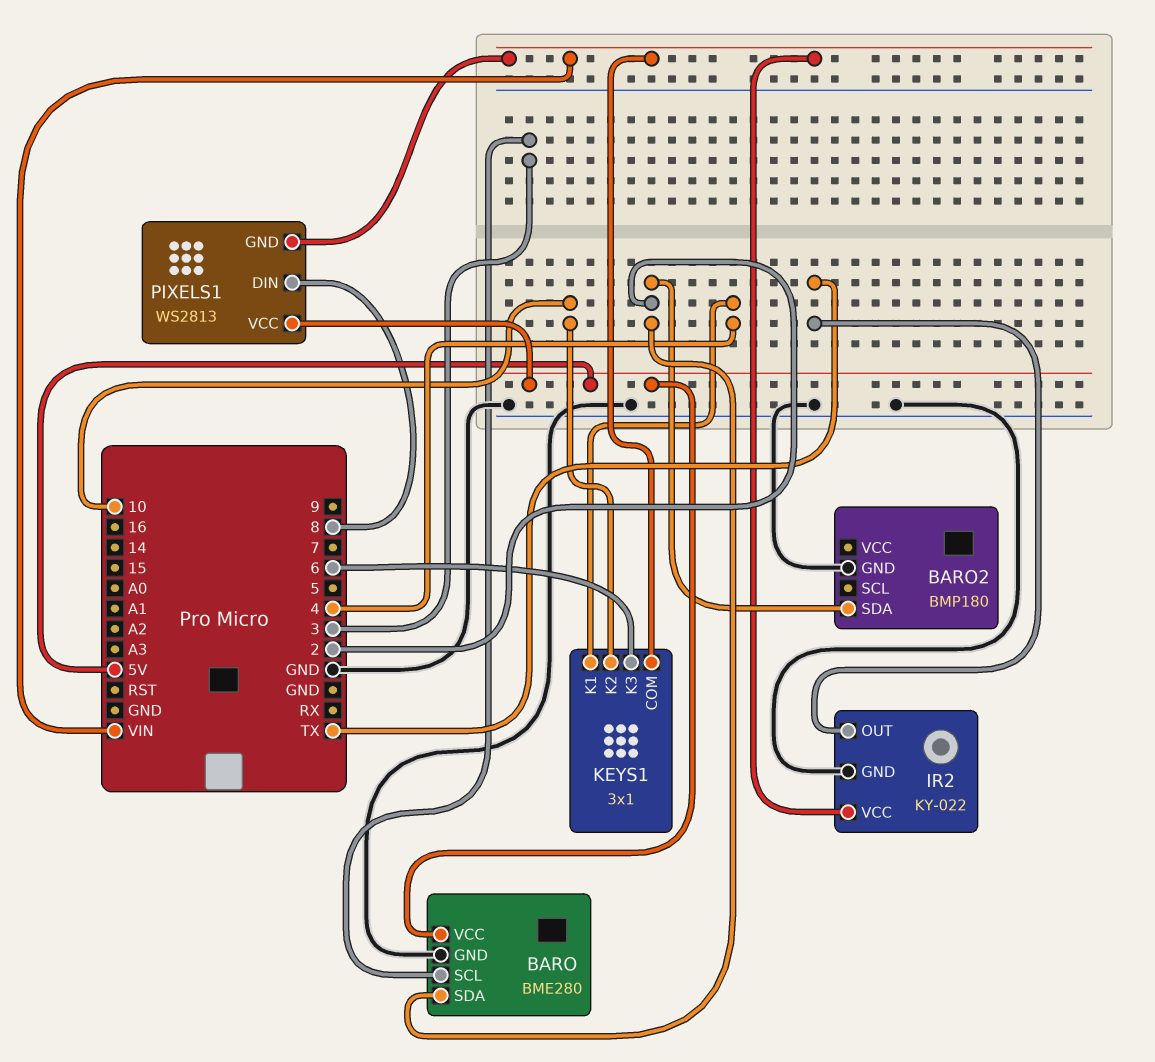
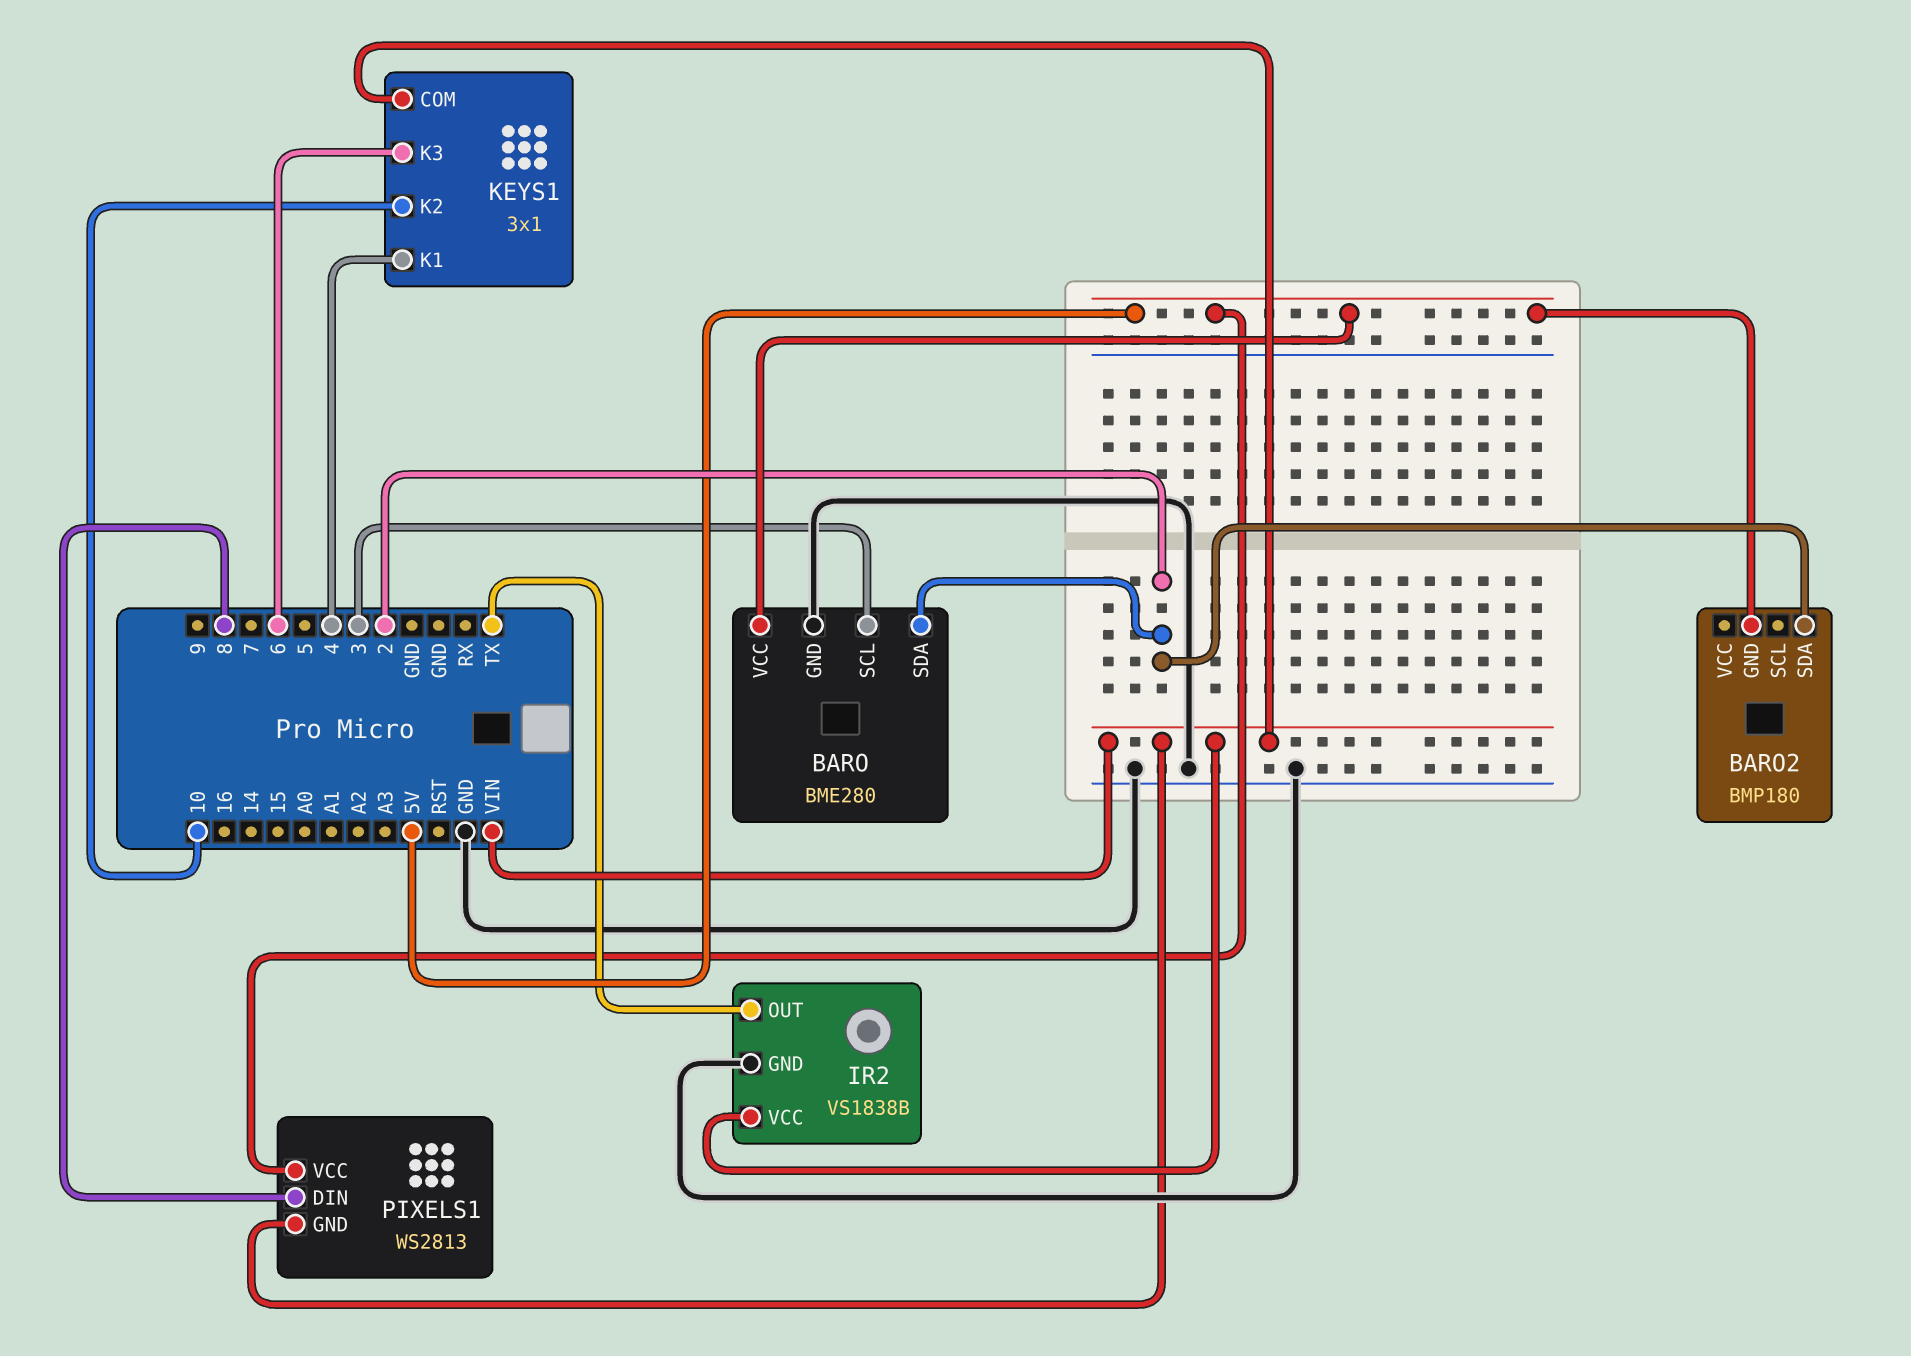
BARO2 pin GND: GND -> 5V
IR2: KY-022 -> VS1838B

